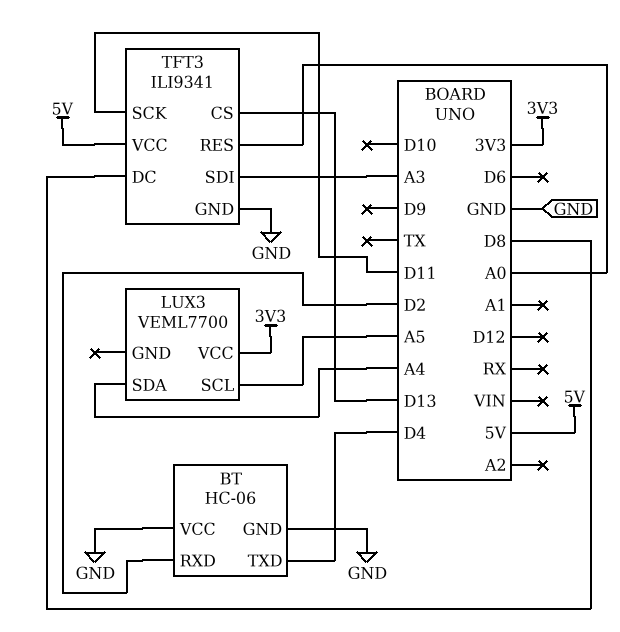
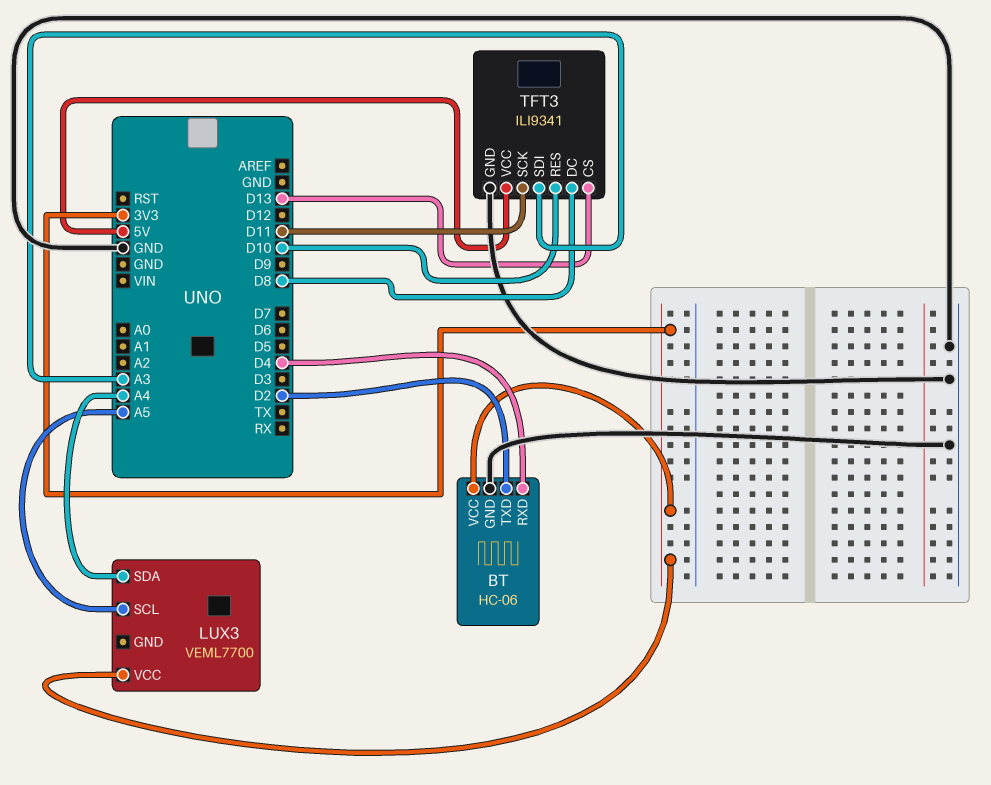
BT pin RXD: D2 -> D4
BT pin TXD: D4 -> D2
BT pin VCC: GND -> 3V3
TFT3 pin RES: A0 -> D10

